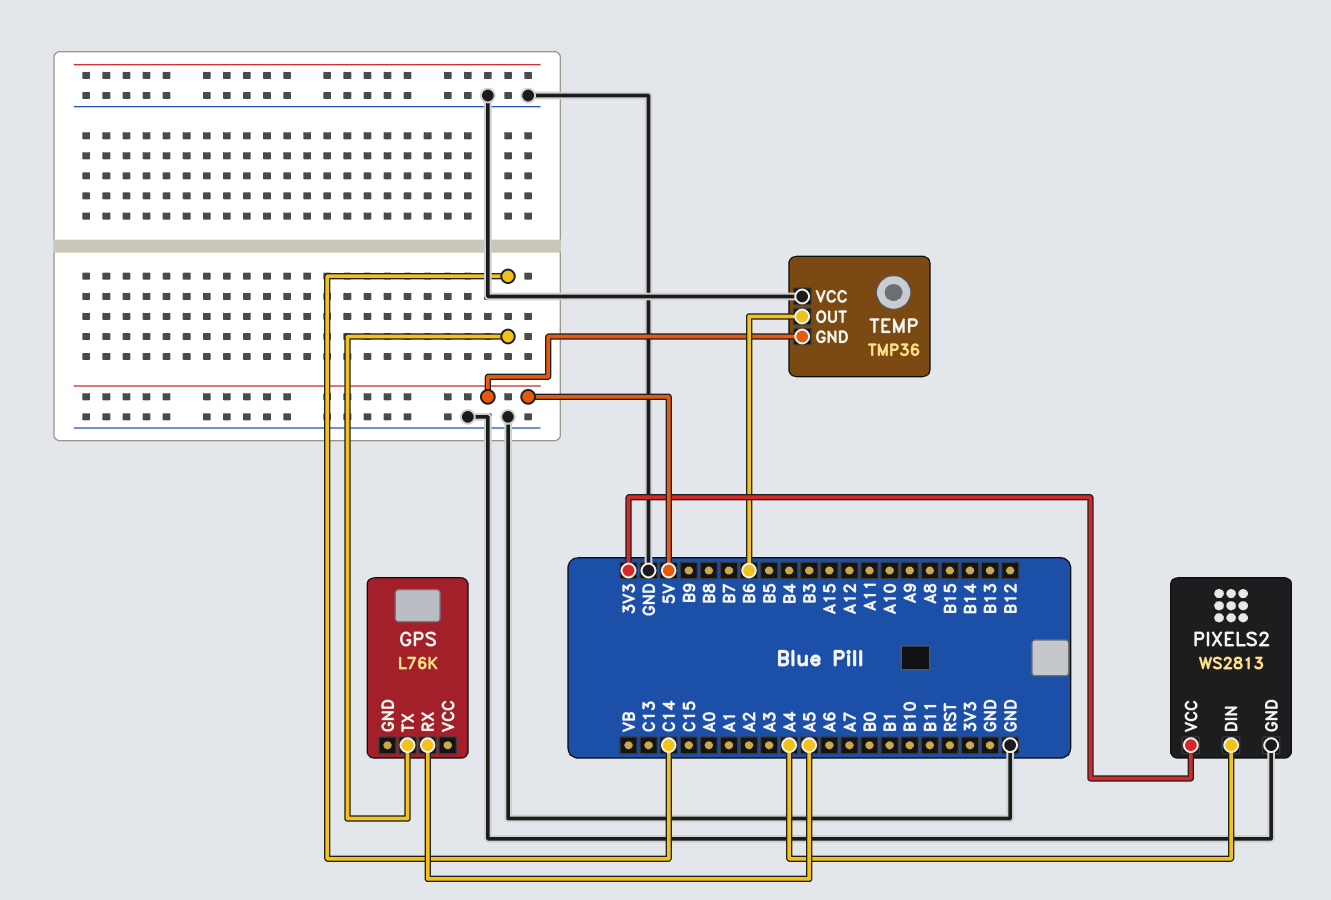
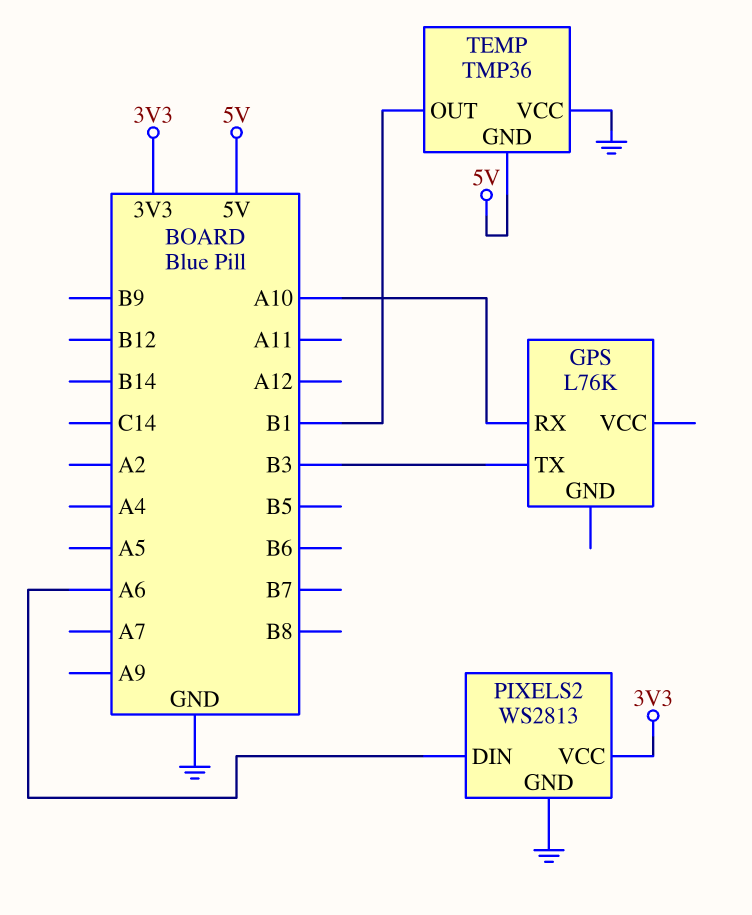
GPS pin RX: A5 -> A10
GPS pin TX: C14 -> B3
PIXELS2 pin DIN: A4 -> A6
TEMP pin OUT: B6 -> B1

